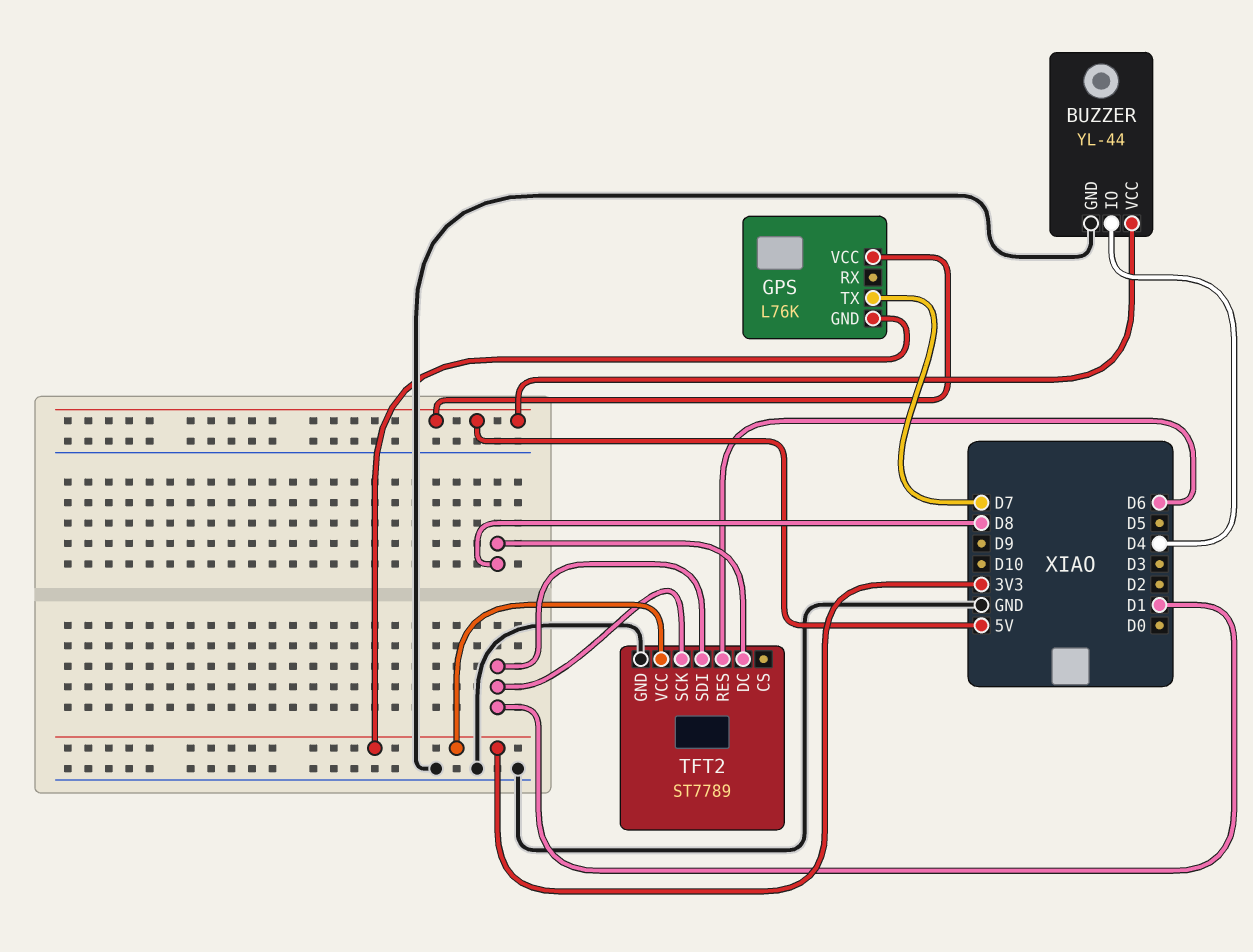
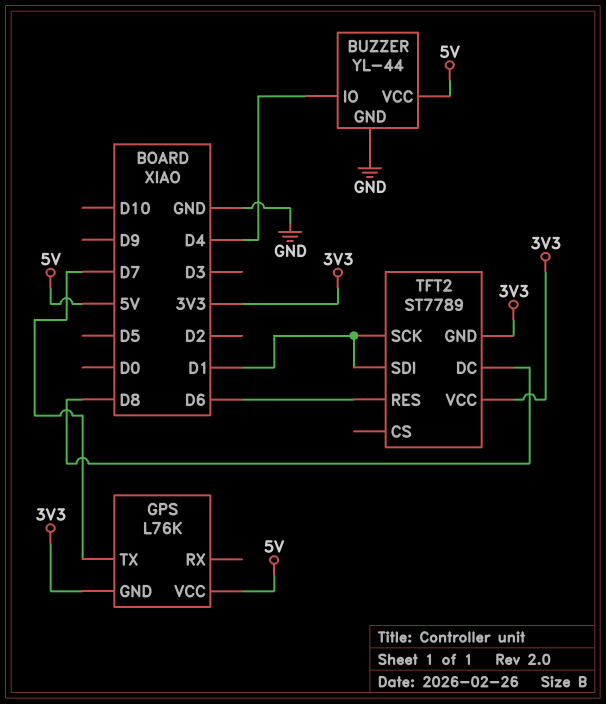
TFT2 pin GND: GND -> 3V3

